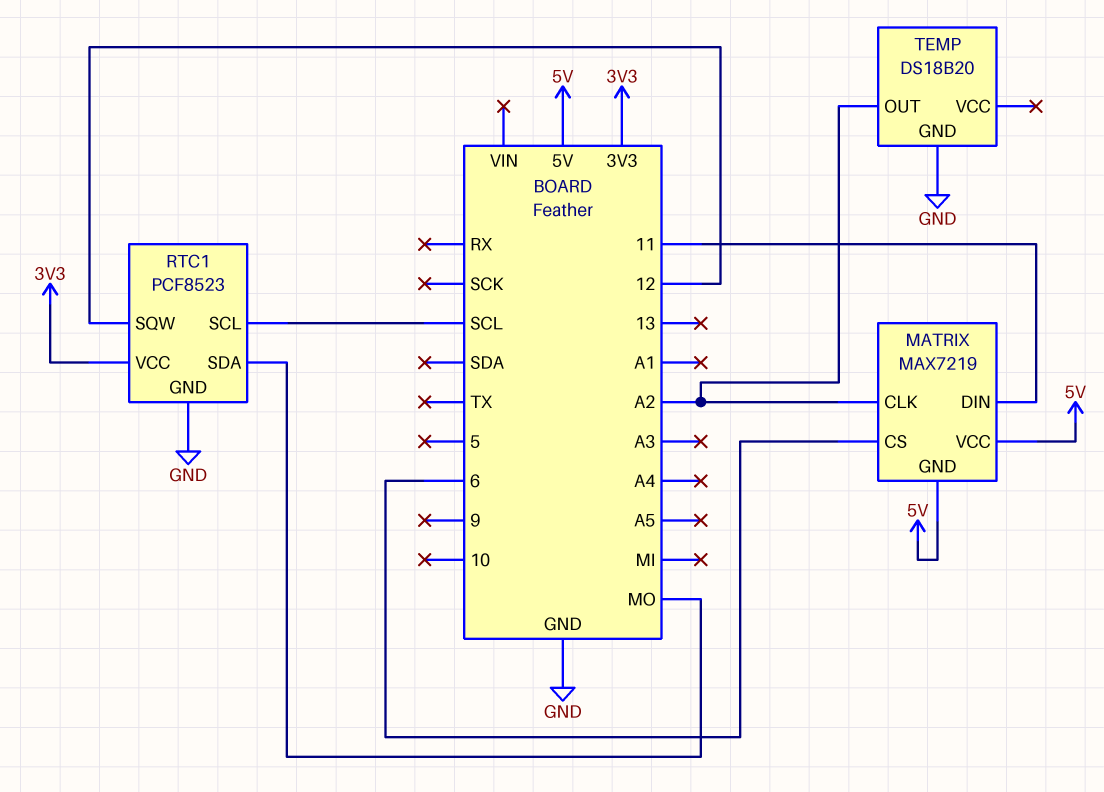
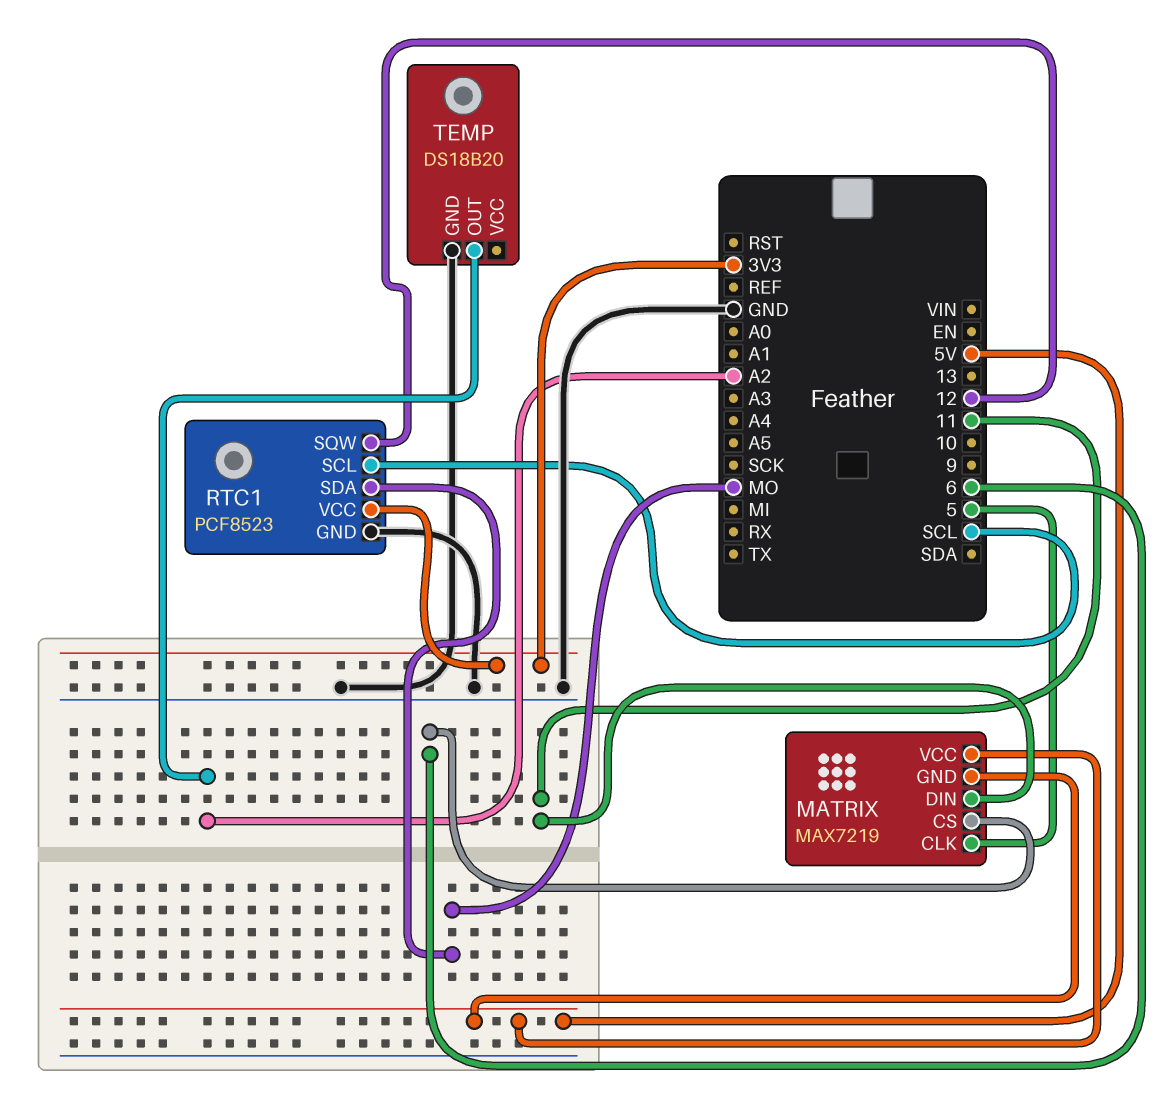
MATRIX pin CLK: A2 -> 5

